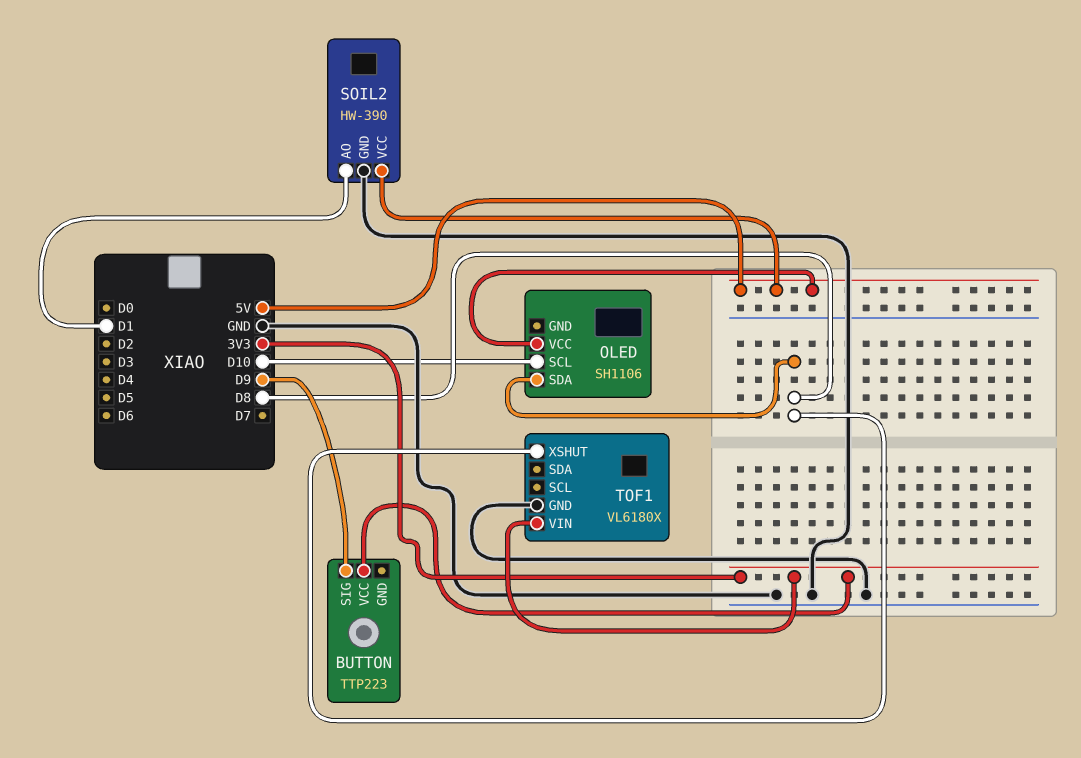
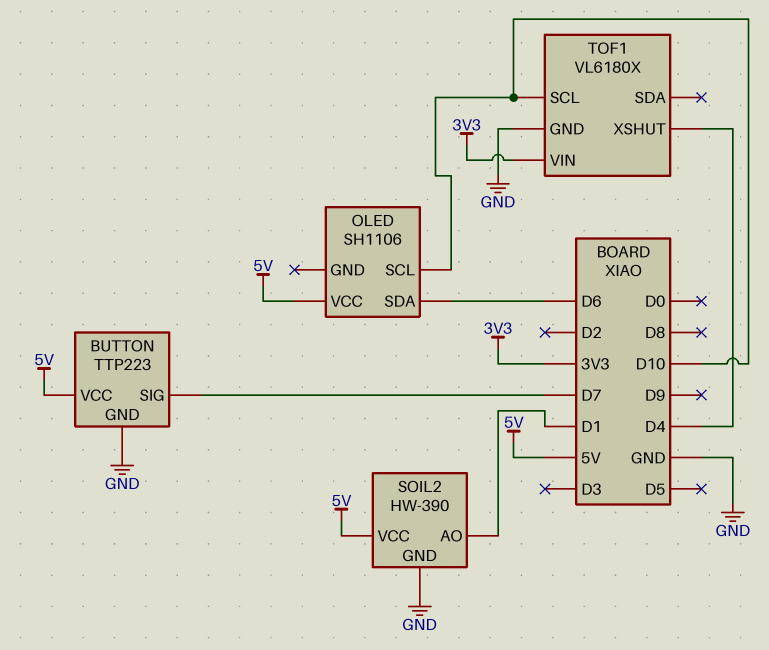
BUTTON pin GND: none -> GND
BUTTON pin SIG: D9 -> D7
BUTTON pin VCC: 3V3 -> 5V
OLED pin SDA: D8 -> D6
TOF1 pin SCL: none -> D10
TOF1 pin XSHUT: D8 -> D4

